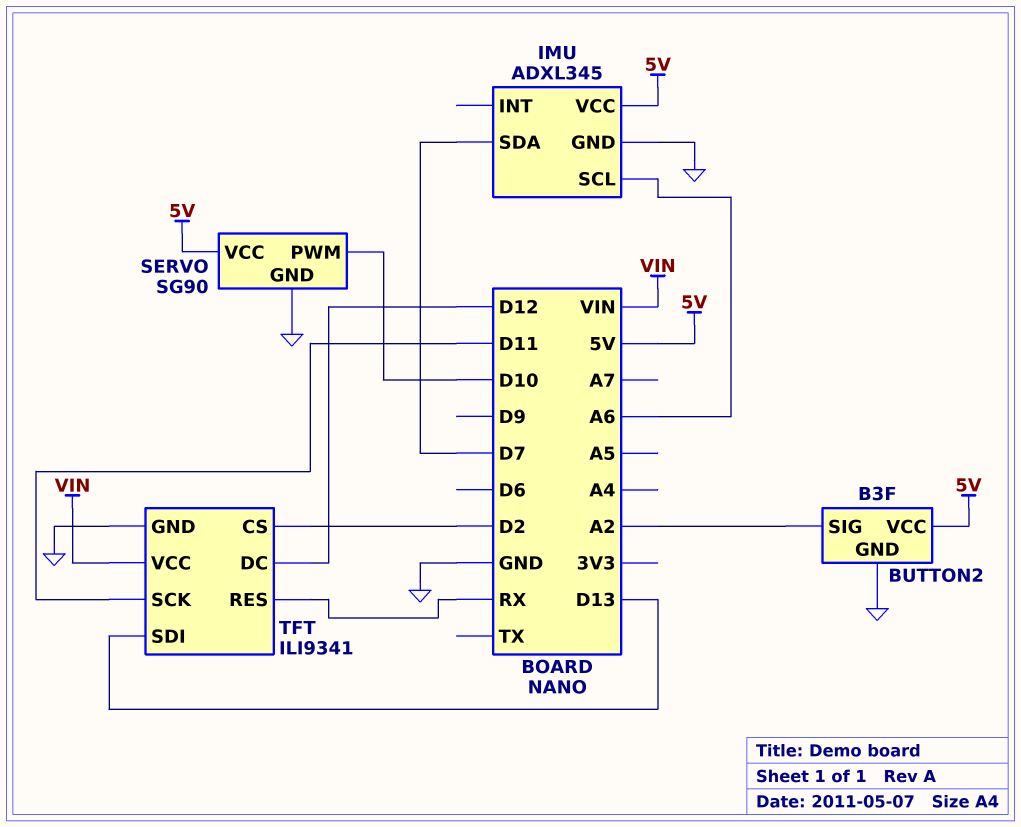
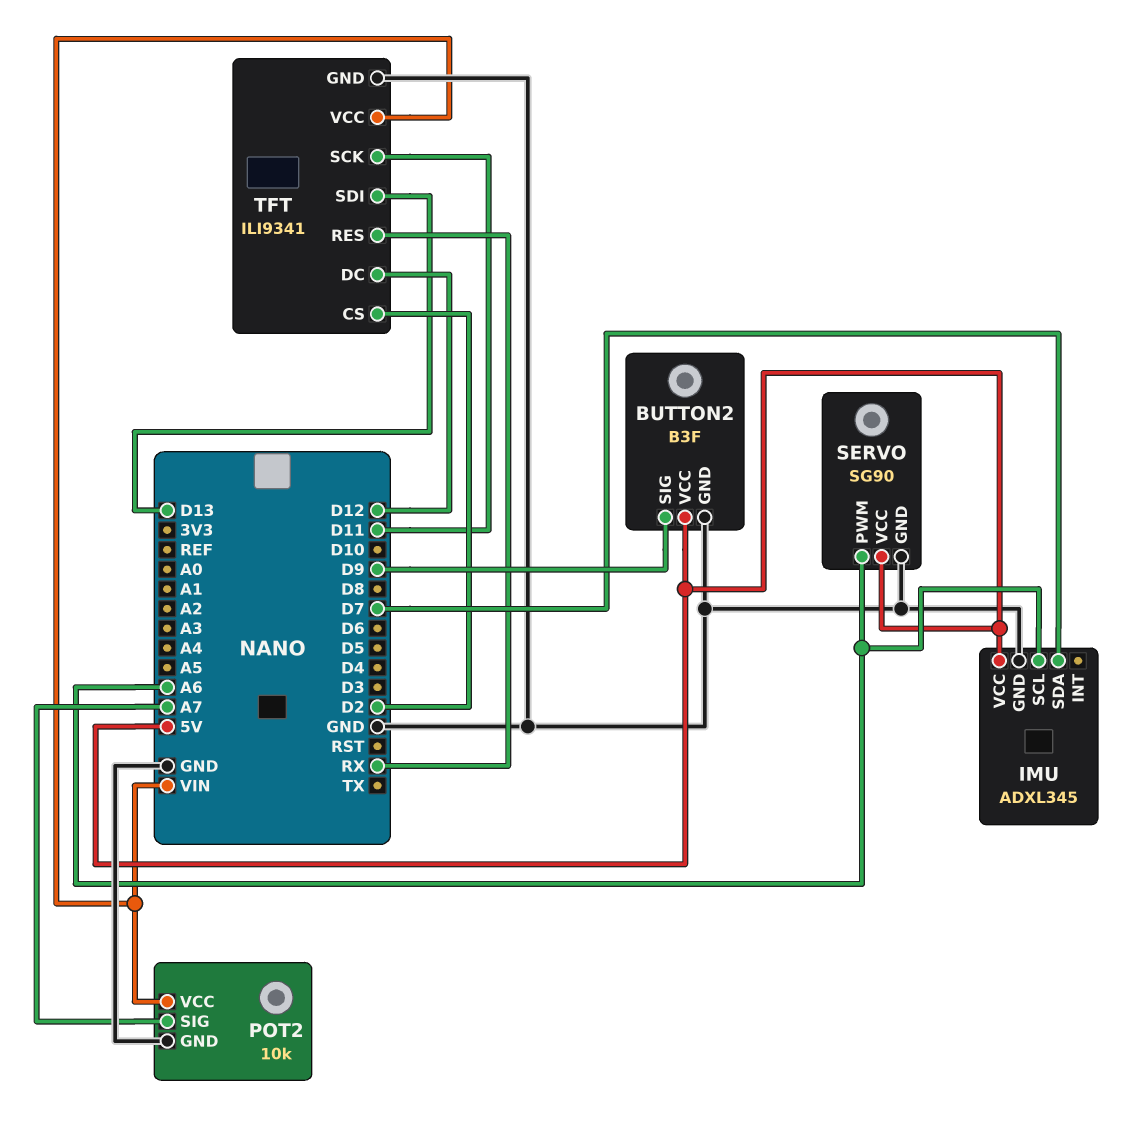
BUTTON2 pin SIG: A2 -> D9
POT2: none -> 10k
POT2 pin GND: none -> GND
POT2 pin SIG: none -> A7
POT2 pin VCC: none -> VIN
SERVO pin PWM: D10 -> A6

